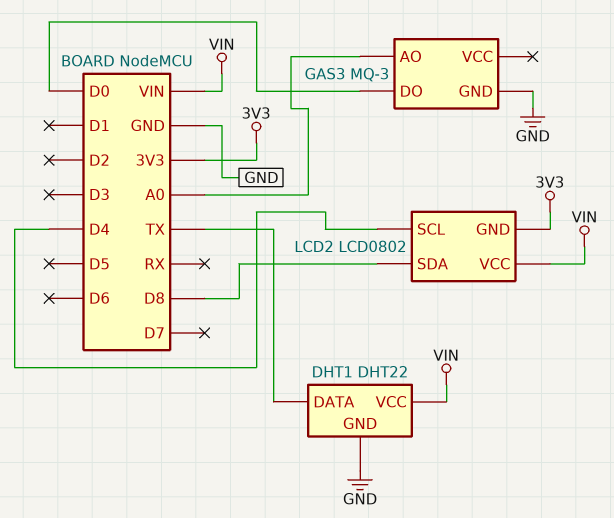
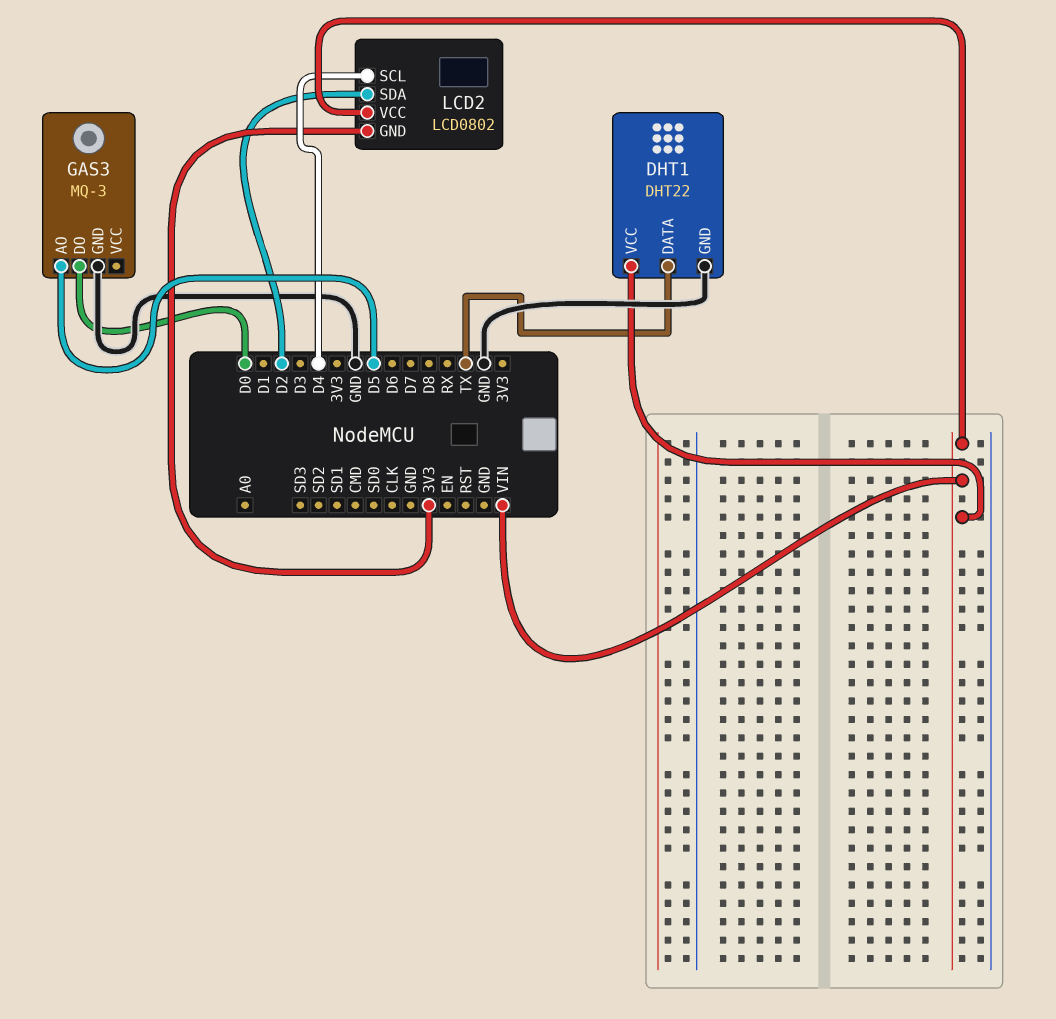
GAS3 pin AO: A0 -> D5
LCD2 pin SDA: D8 -> D2

